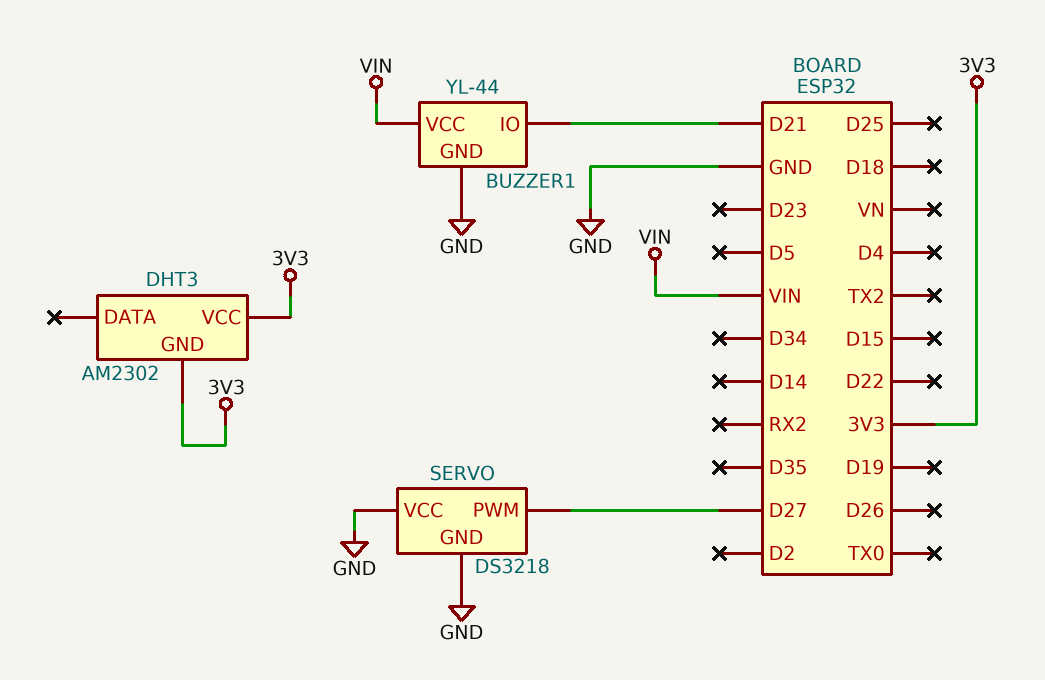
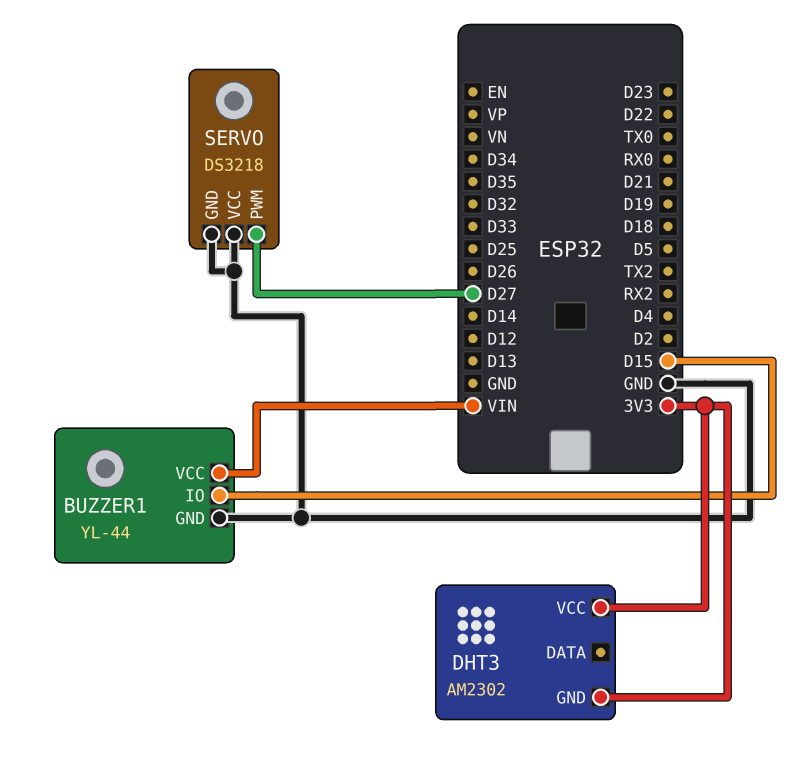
BUZZER1 pin IO: D21 -> D15

